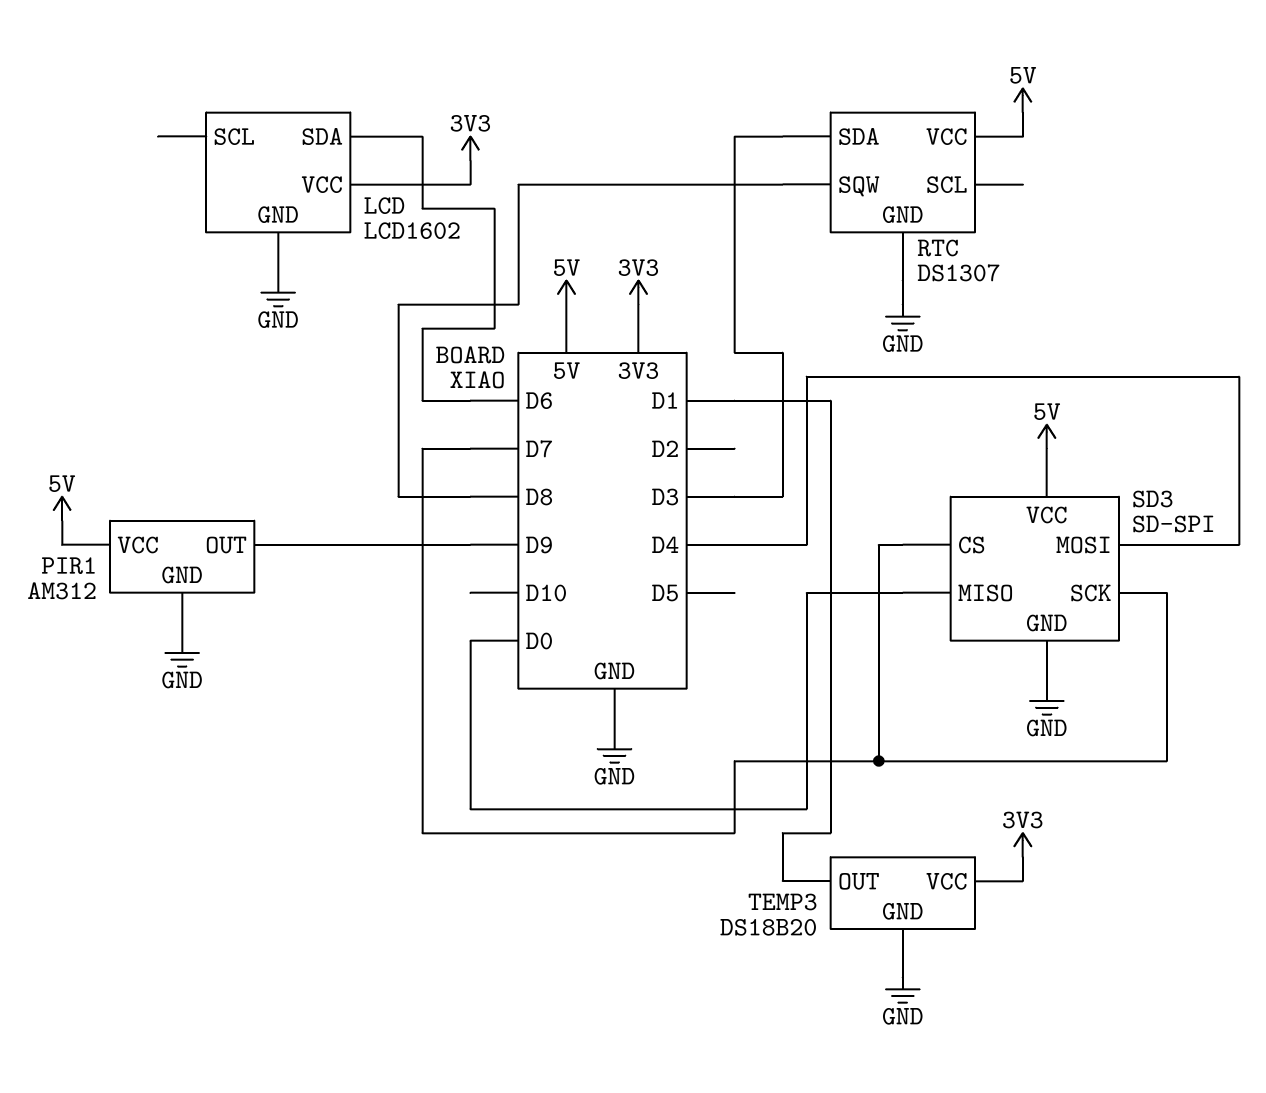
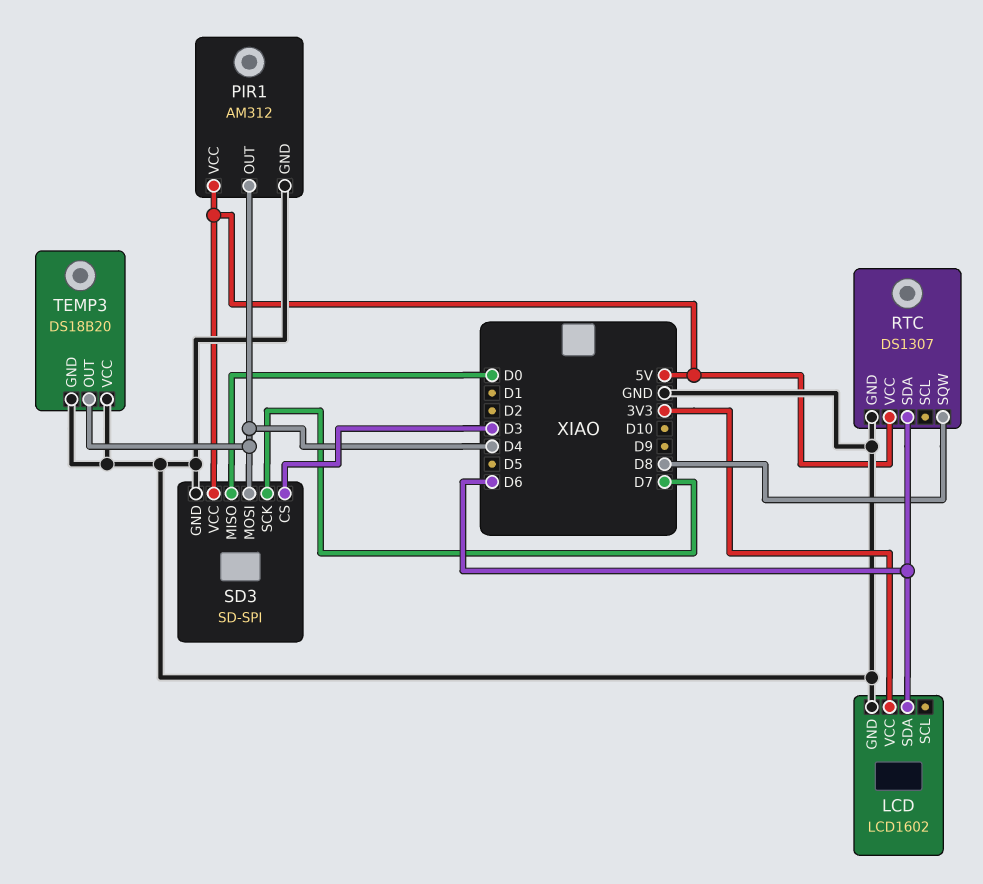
PIR1 pin OUT: D9 -> D4
RTC pin SDA: D3 -> D6
SD3 pin CS: D7 -> D3
TEMP3 pin OUT: D1 -> D4
TEMP3 pin VCC: 3V3 -> GND

